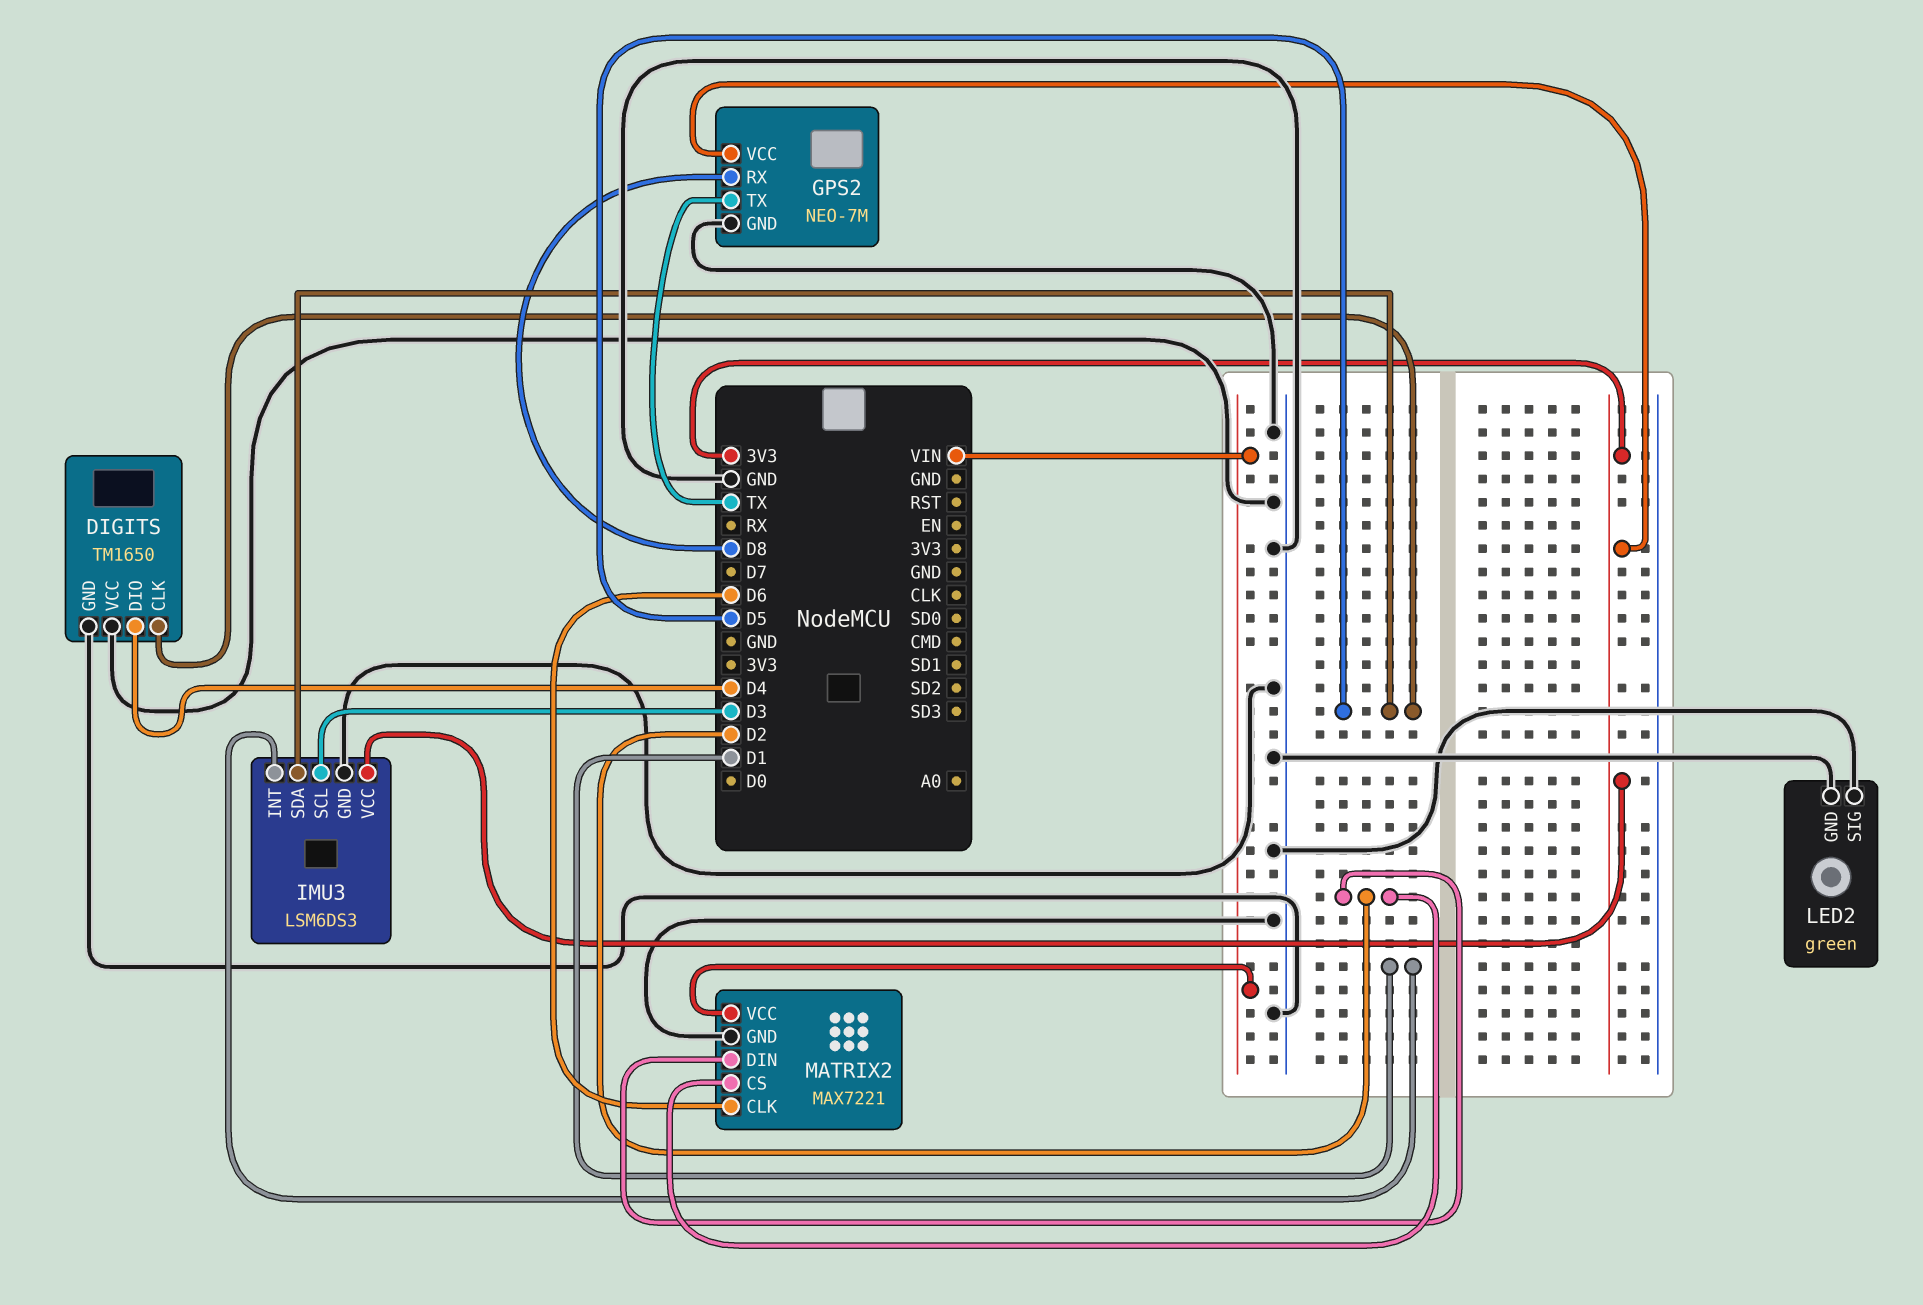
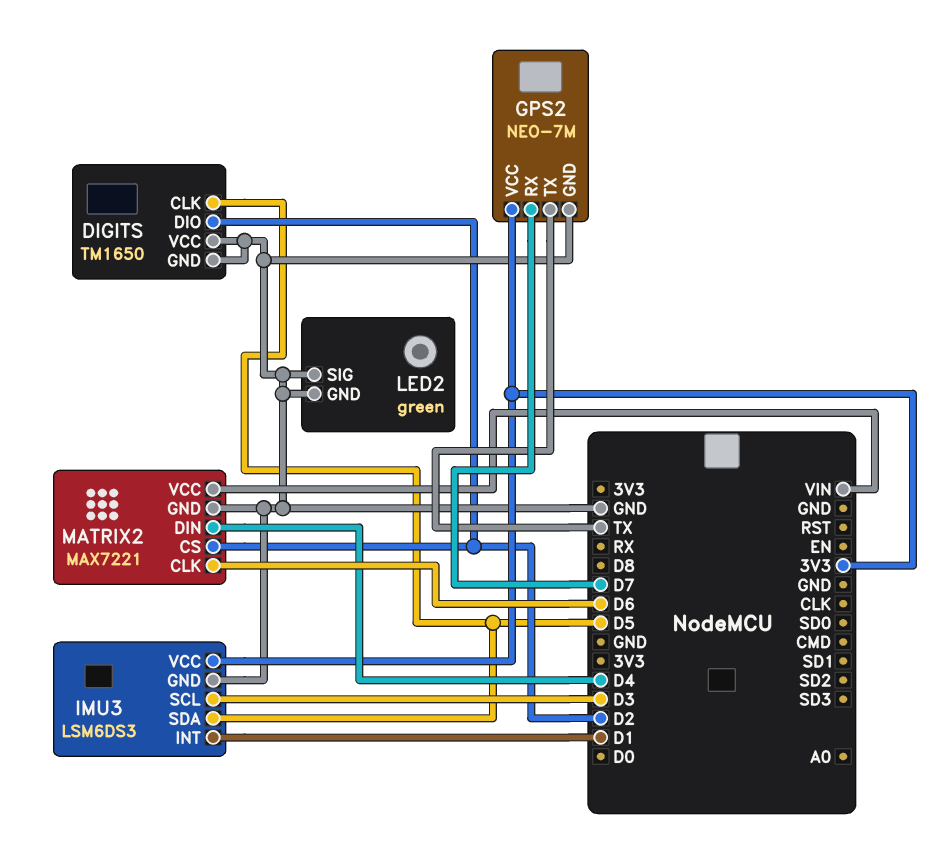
DIGITS pin DIO: D4 -> D2
GPS2 pin RX: D8 -> D7
MATRIX2 pin DIN: D2 -> D4

